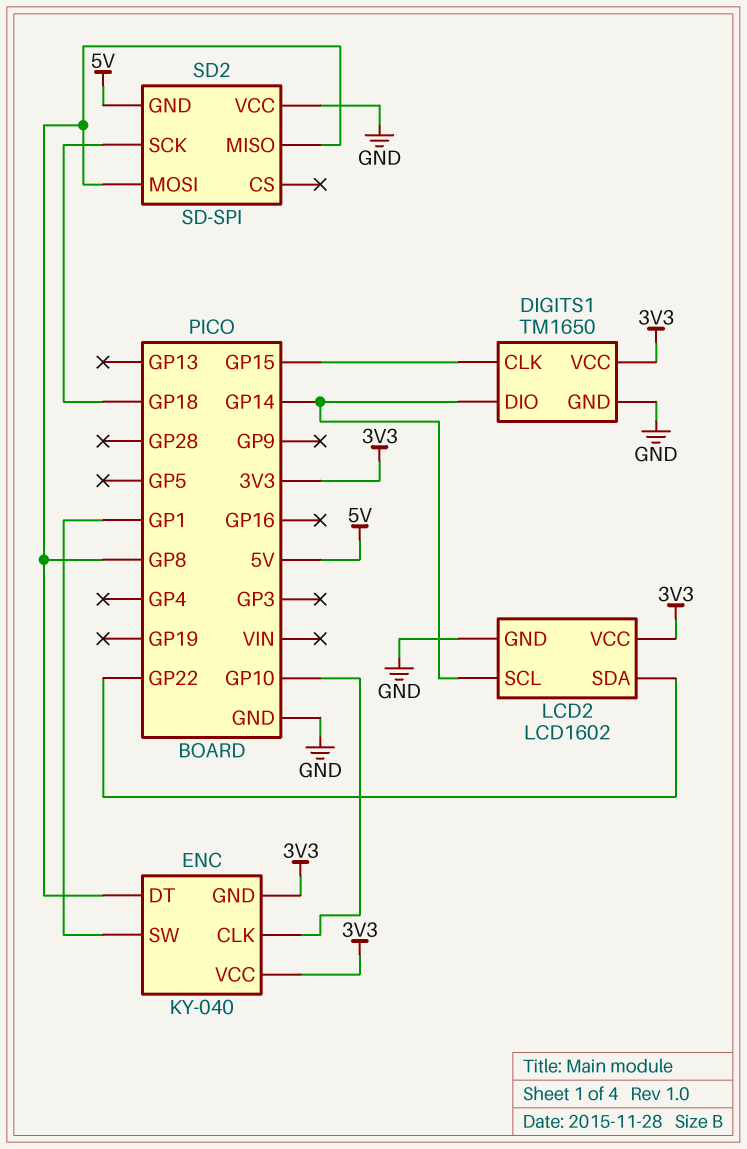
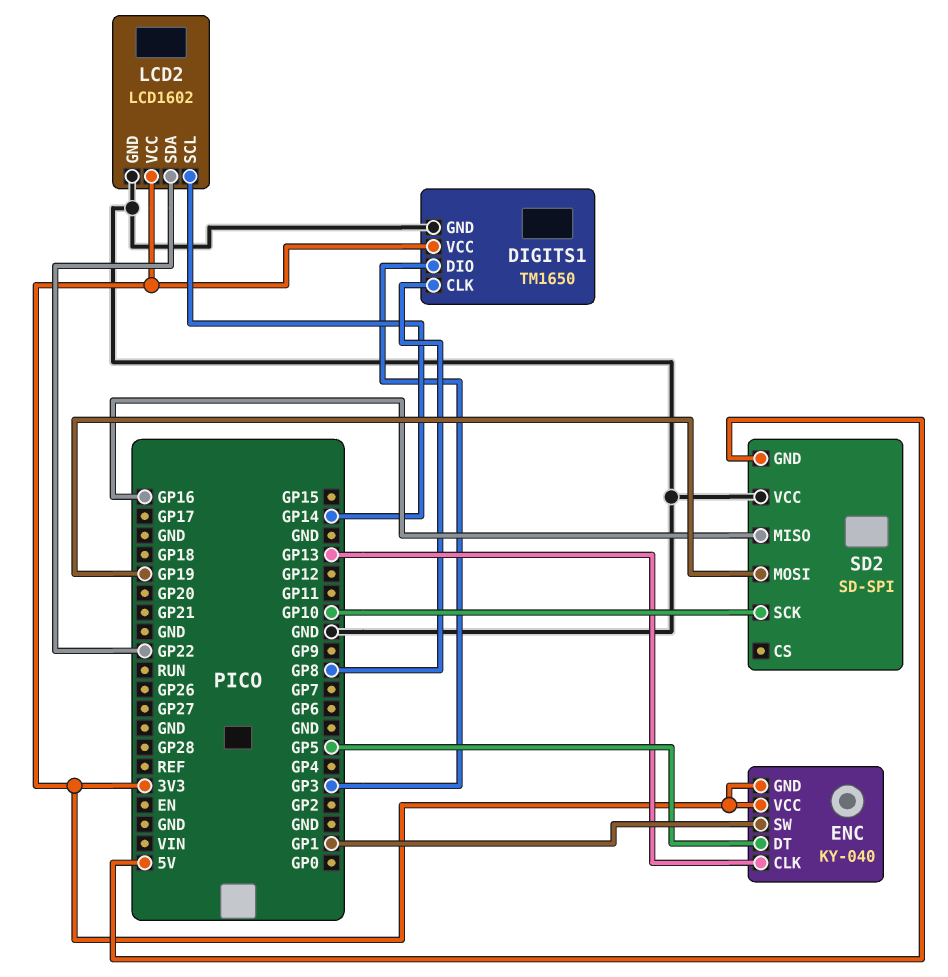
DIGITS1 pin CLK: GP15 -> GP8
DIGITS1 pin DIO: GP14 -> GP3
ENC pin CLK: GP10 -> GP13
ENC pin DT: GP8 -> GP5
SD2 pin MISO: GP8 -> GP16
SD2 pin MOSI: GP8 -> GP19
SD2 pin SCK: GP18 -> GP10

